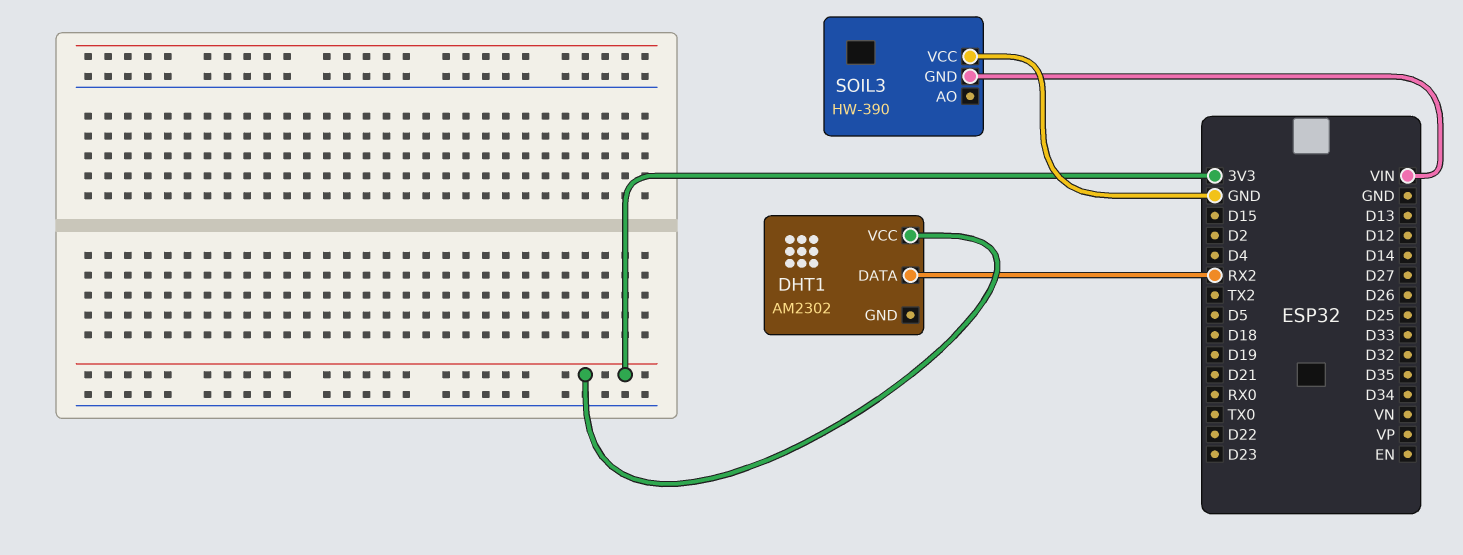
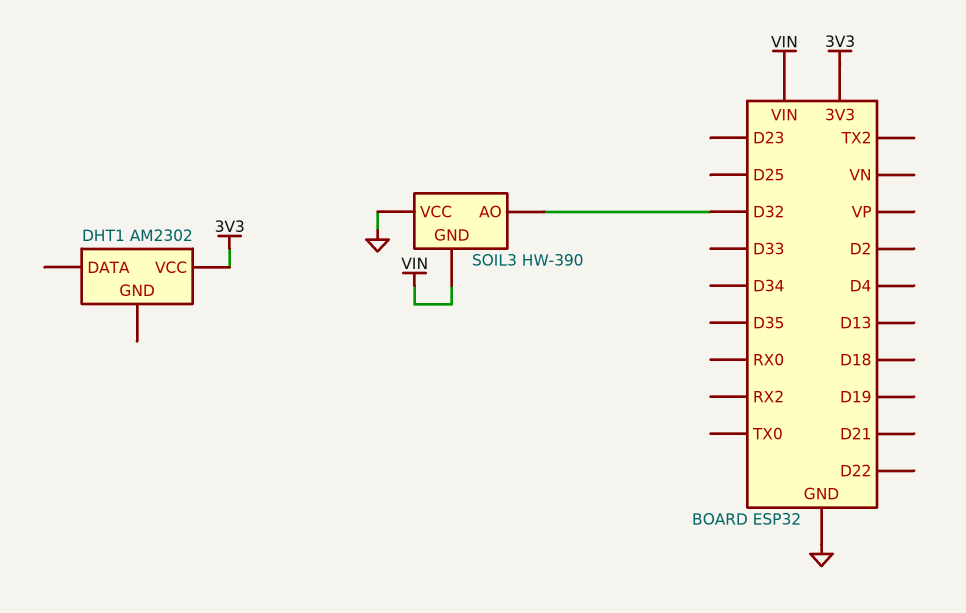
DHT1 pin DATA: RX2 -> none
SOIL3 pin AO: none -> D32

